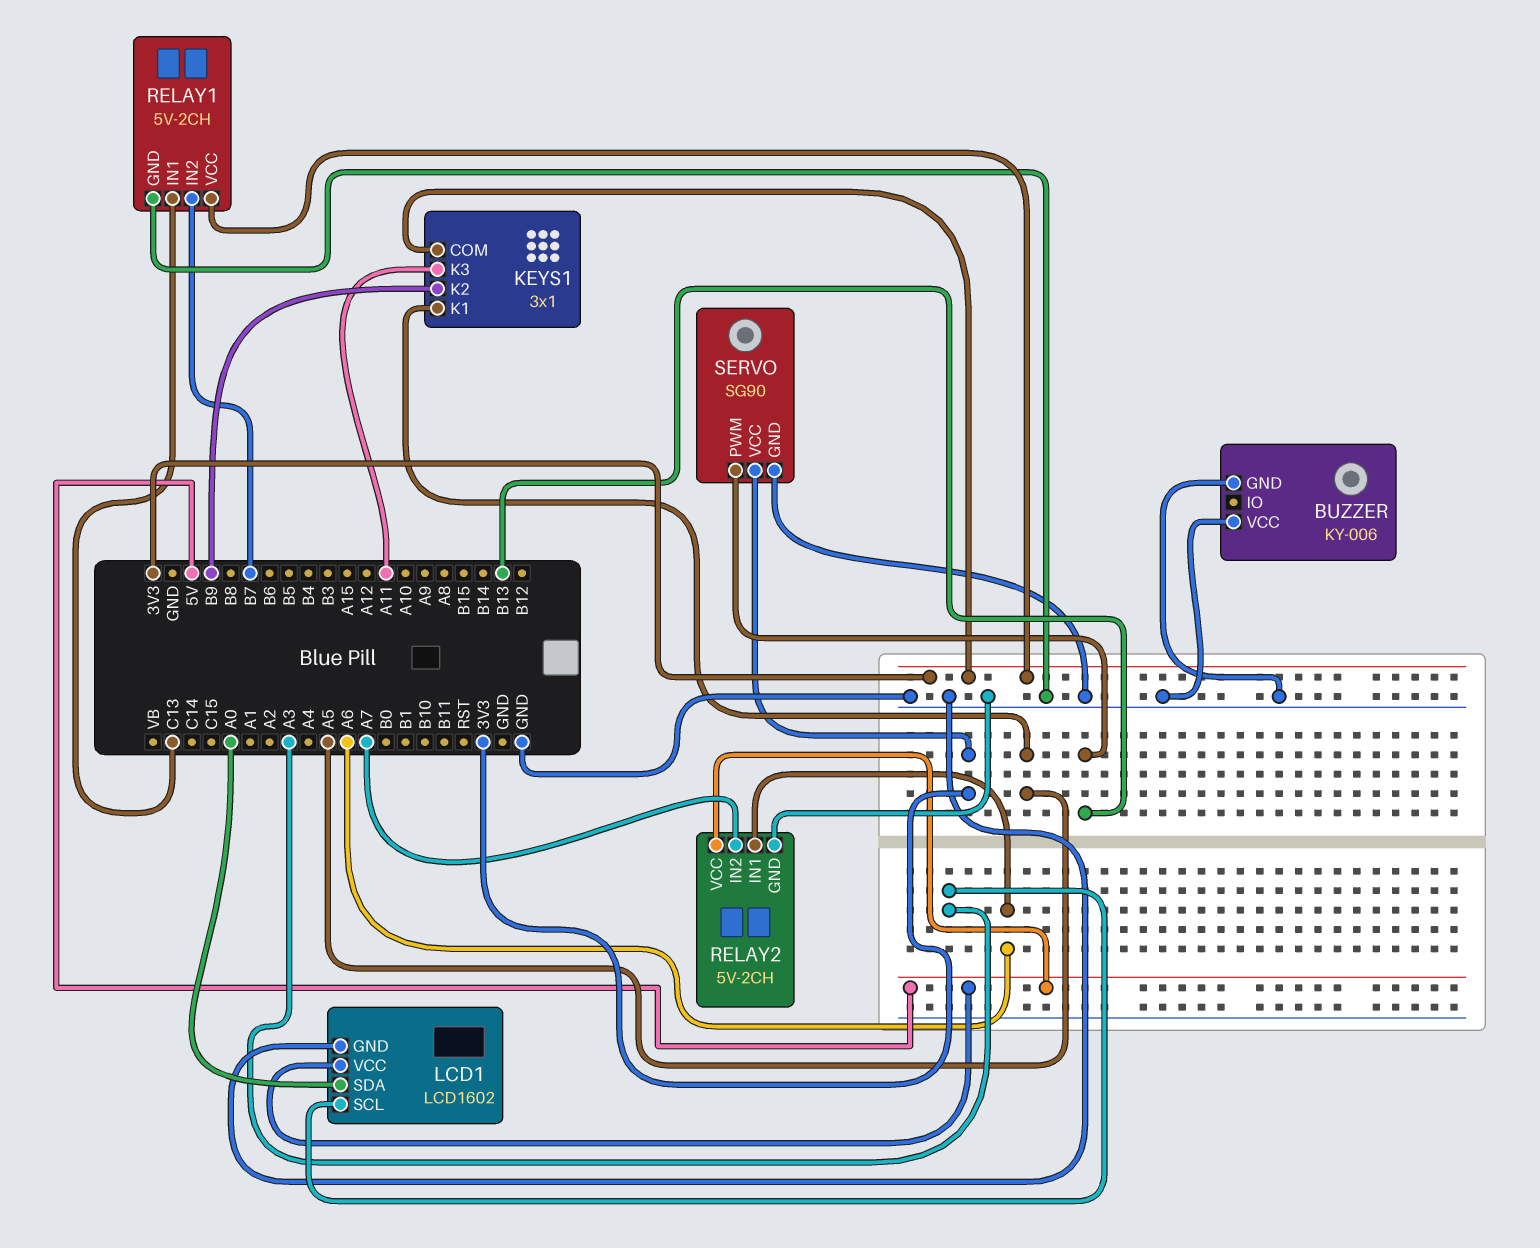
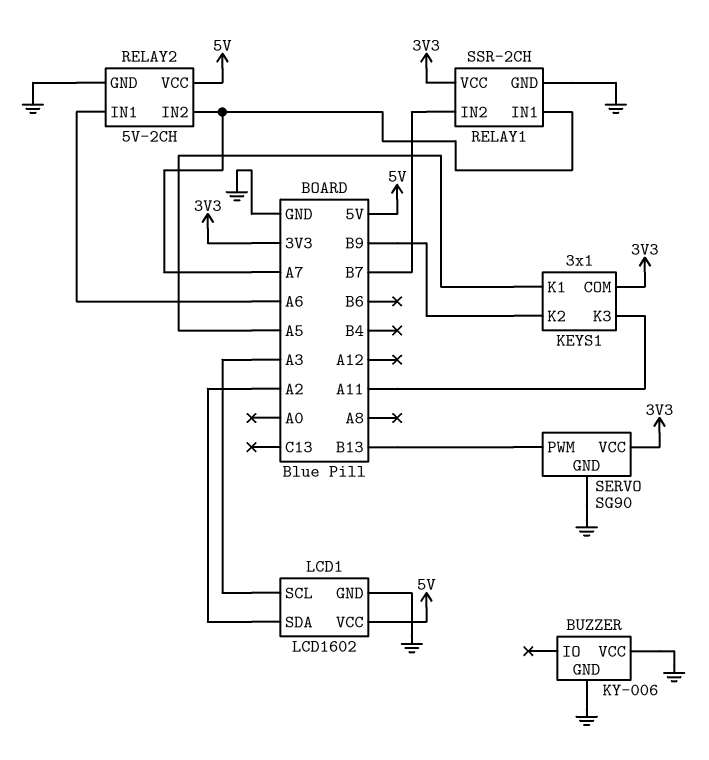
LCD1 pin SDA: A0 -> A2
RELAY1: 5V-2CH -> SSR-2CH
RELAY1 pin IN1: C13 -> A7

